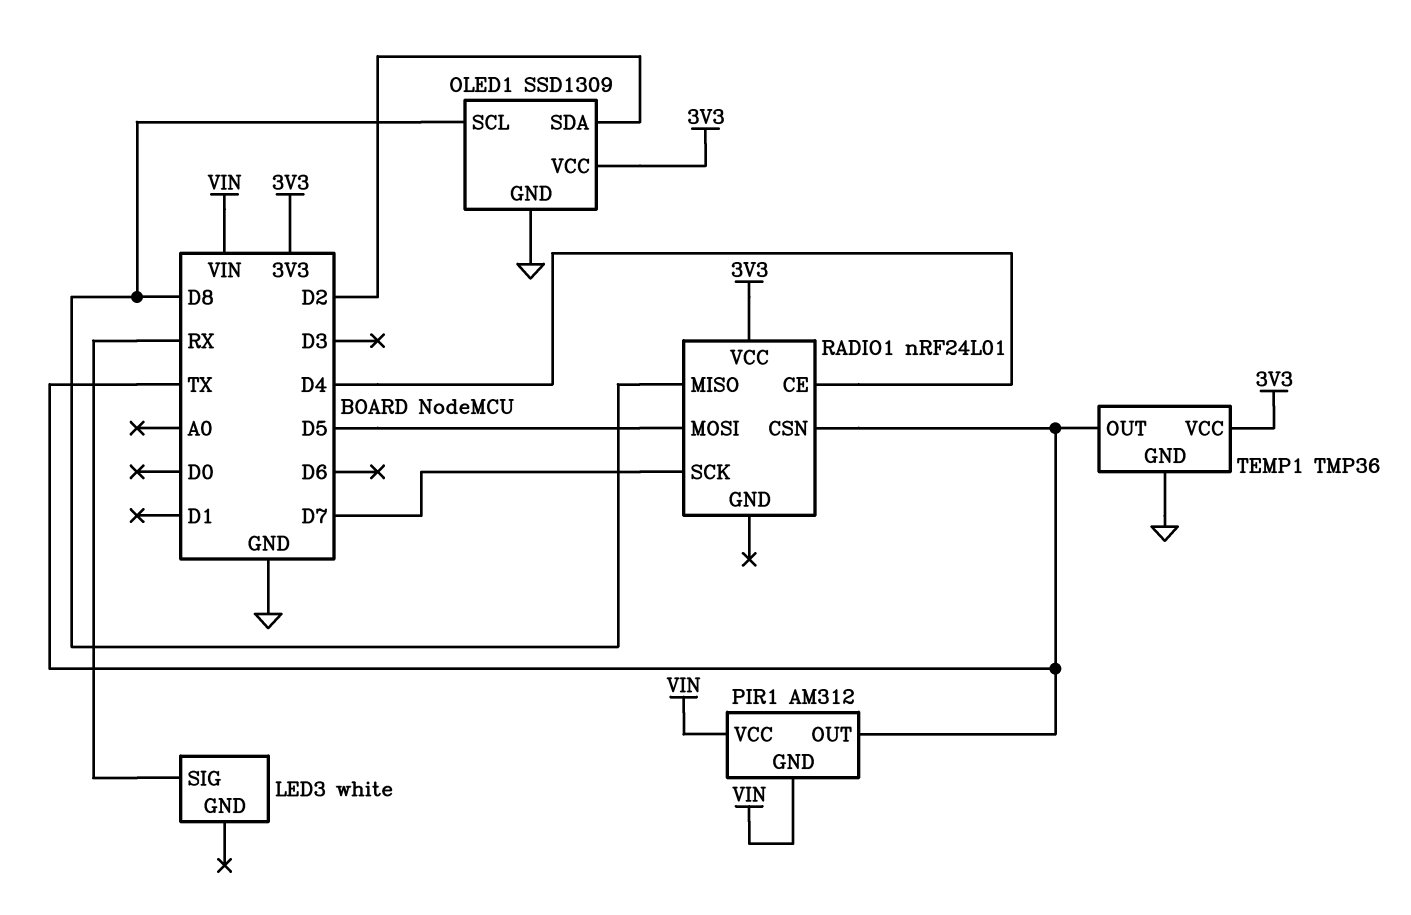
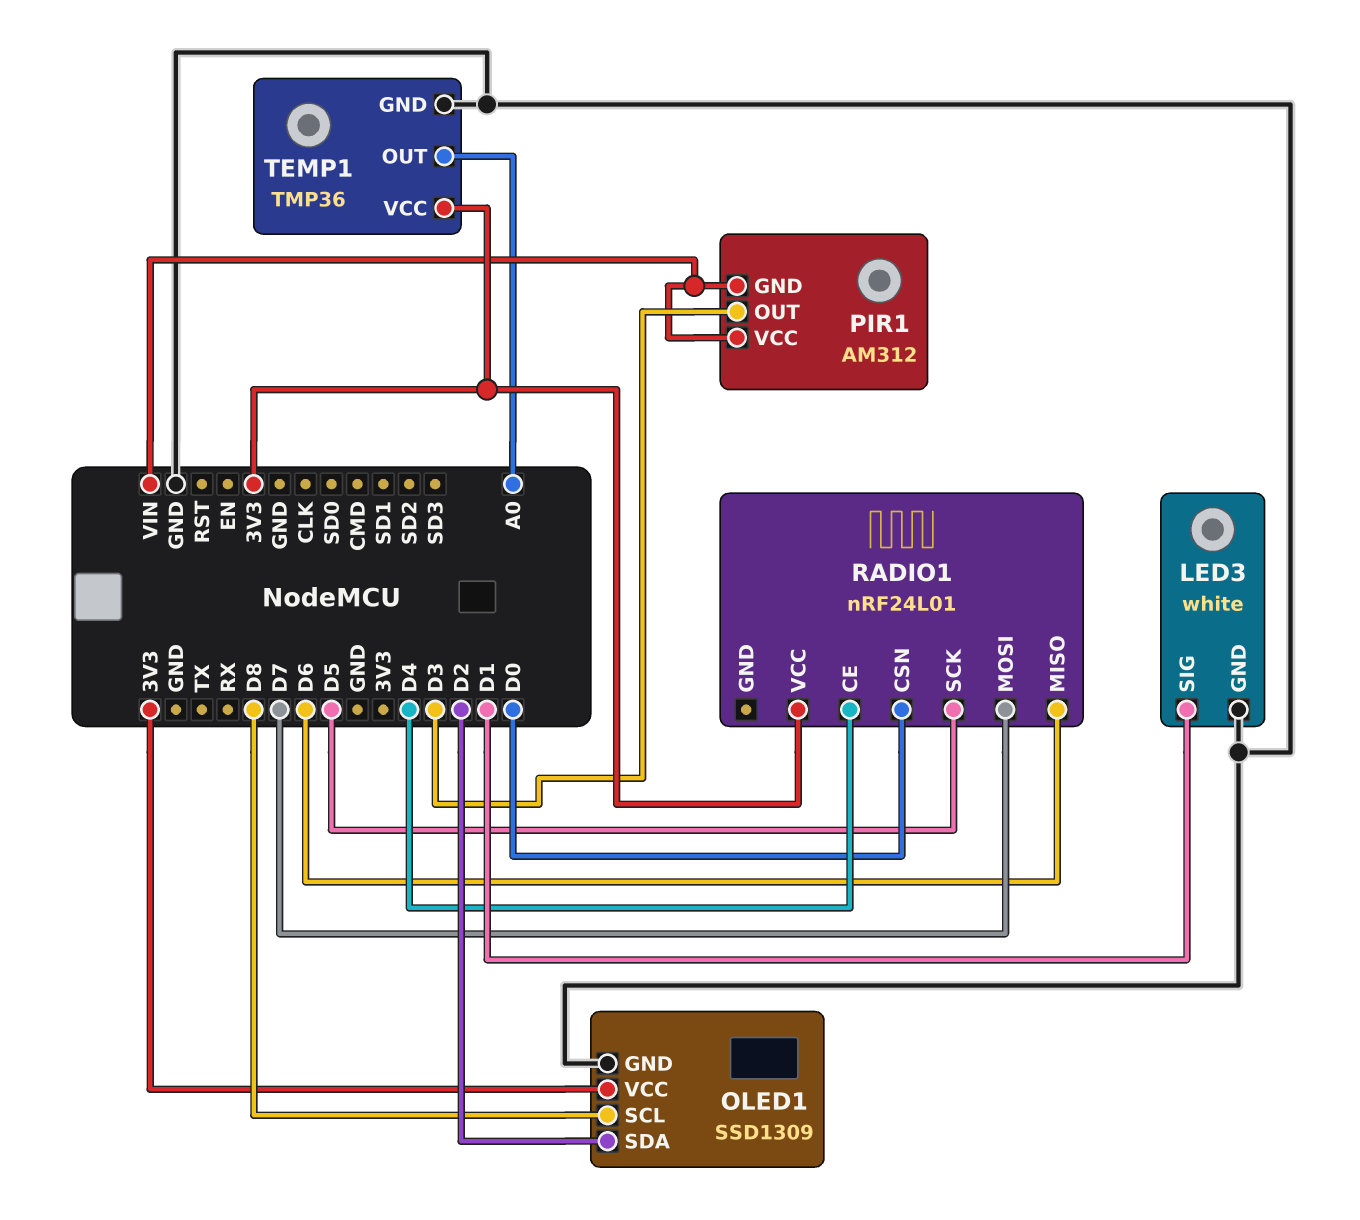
LED3 pin GND: none -> GND
LED3 pin SIG: RX -> D1
PIR1 pin OUT: TX -> D3
RADIO1 pin CSN: TX -> D0
RADIO1 pin MISO: D8 -> D6
RADIO1 pin MOSI: D5 -> D7
RADIO1 pin SCK: D7 -> D5
TEMP1 pin OUT: TX -> A0

